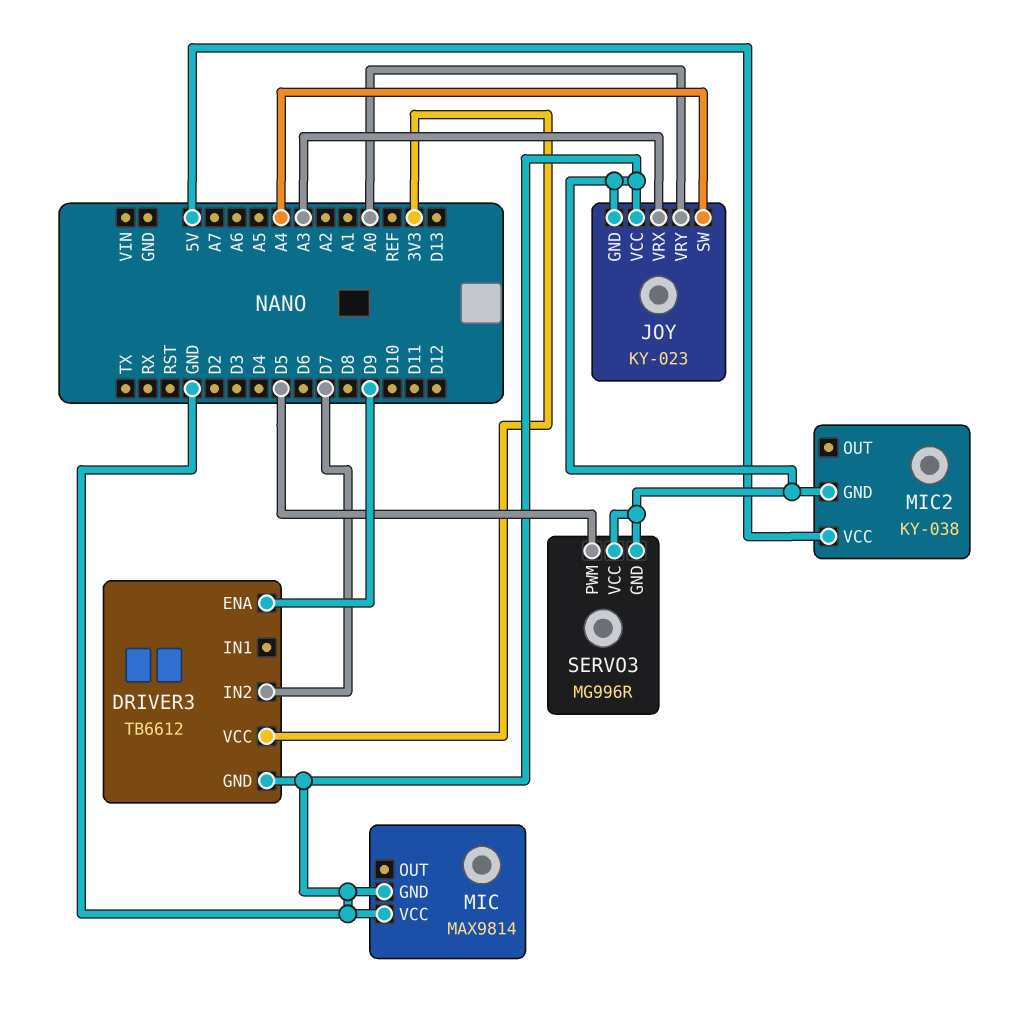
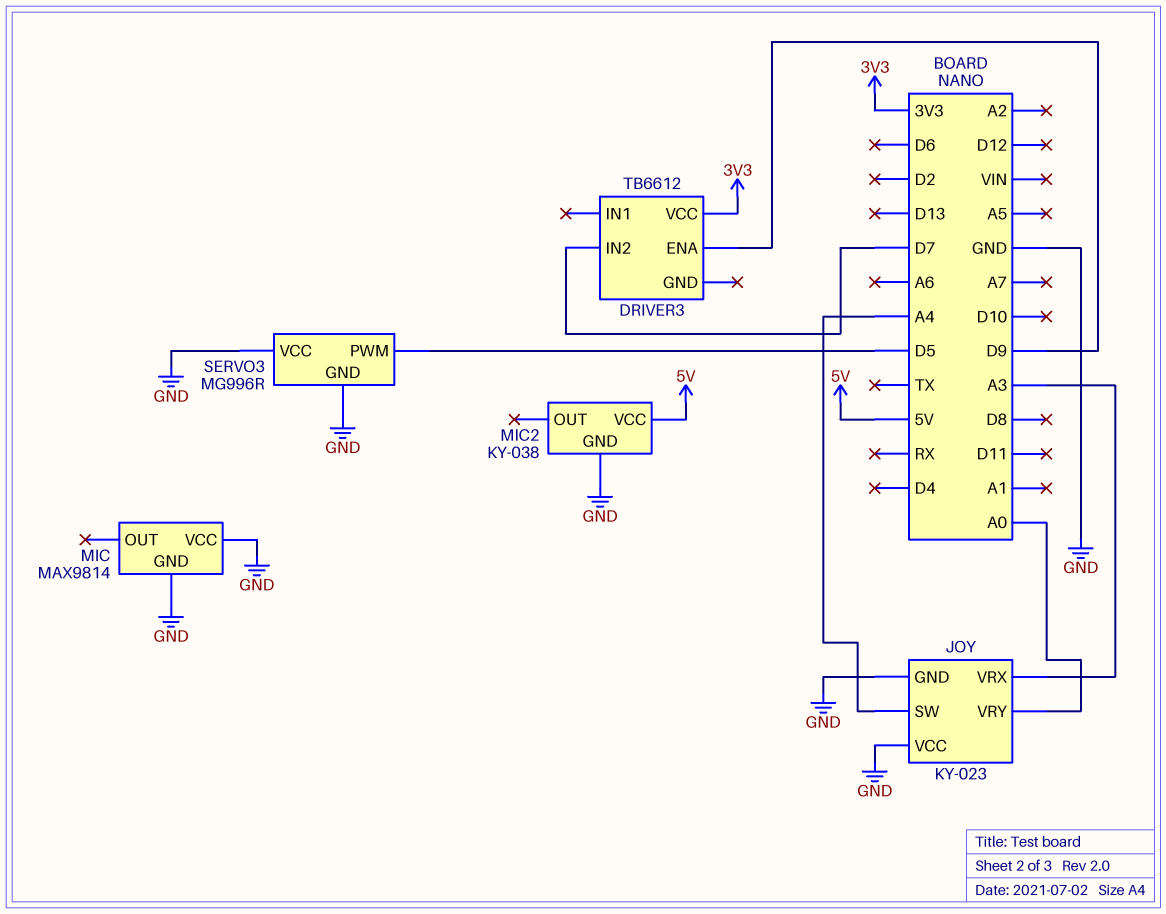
DRIVER3 pin GND: GND -> none

